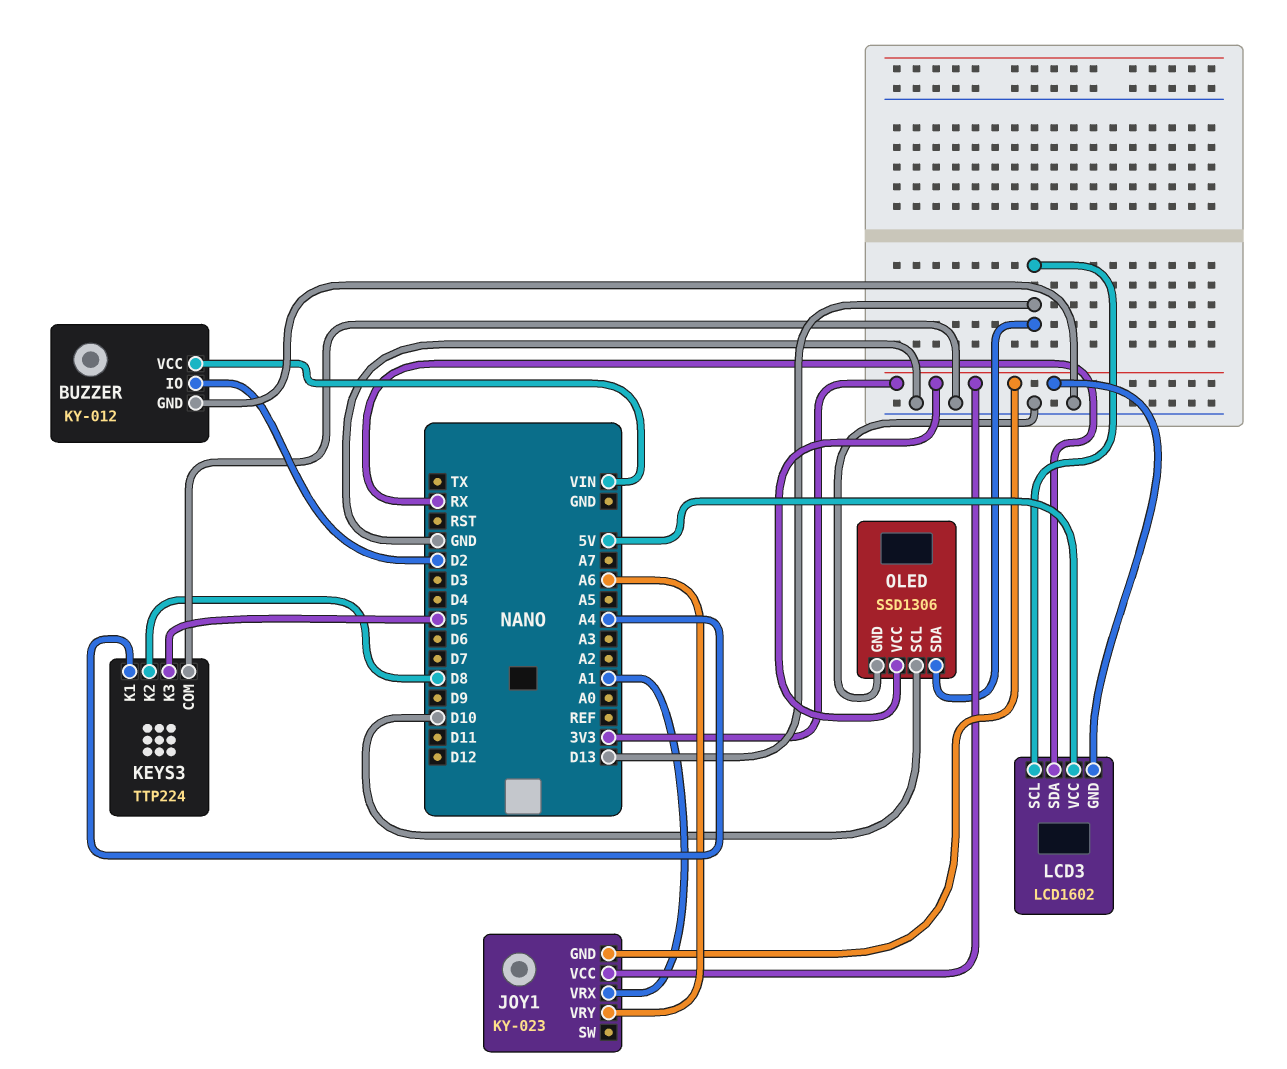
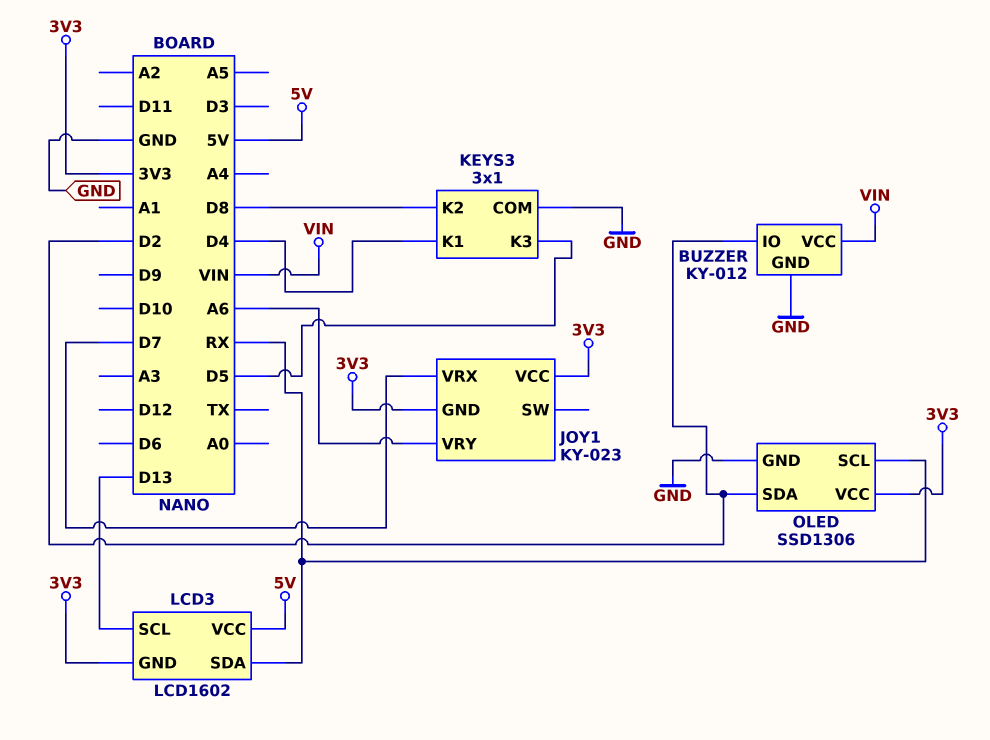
JOY1 pin VRX: A1 -> D7
KEYS3: TTP224 -> 3x1
KEYS3 pin K1: A4 -> D4
OLED pin SCL: D10 -> RX
OLED pin SDA: D13 -> D2

